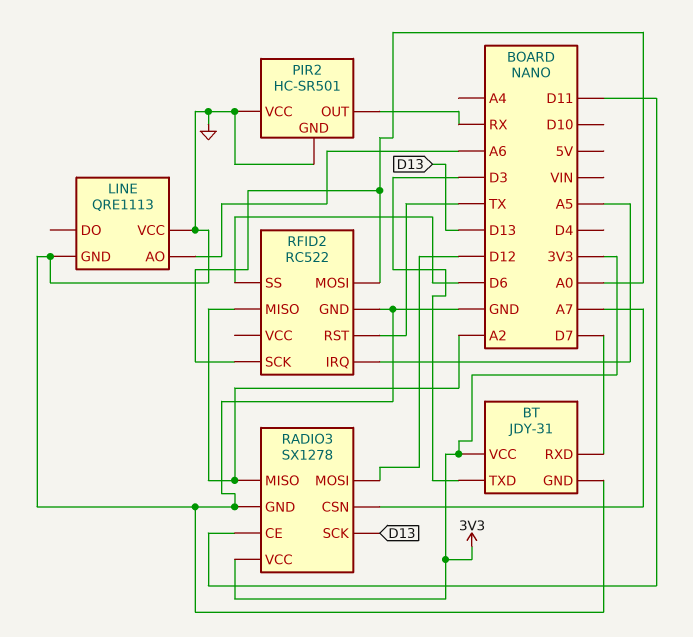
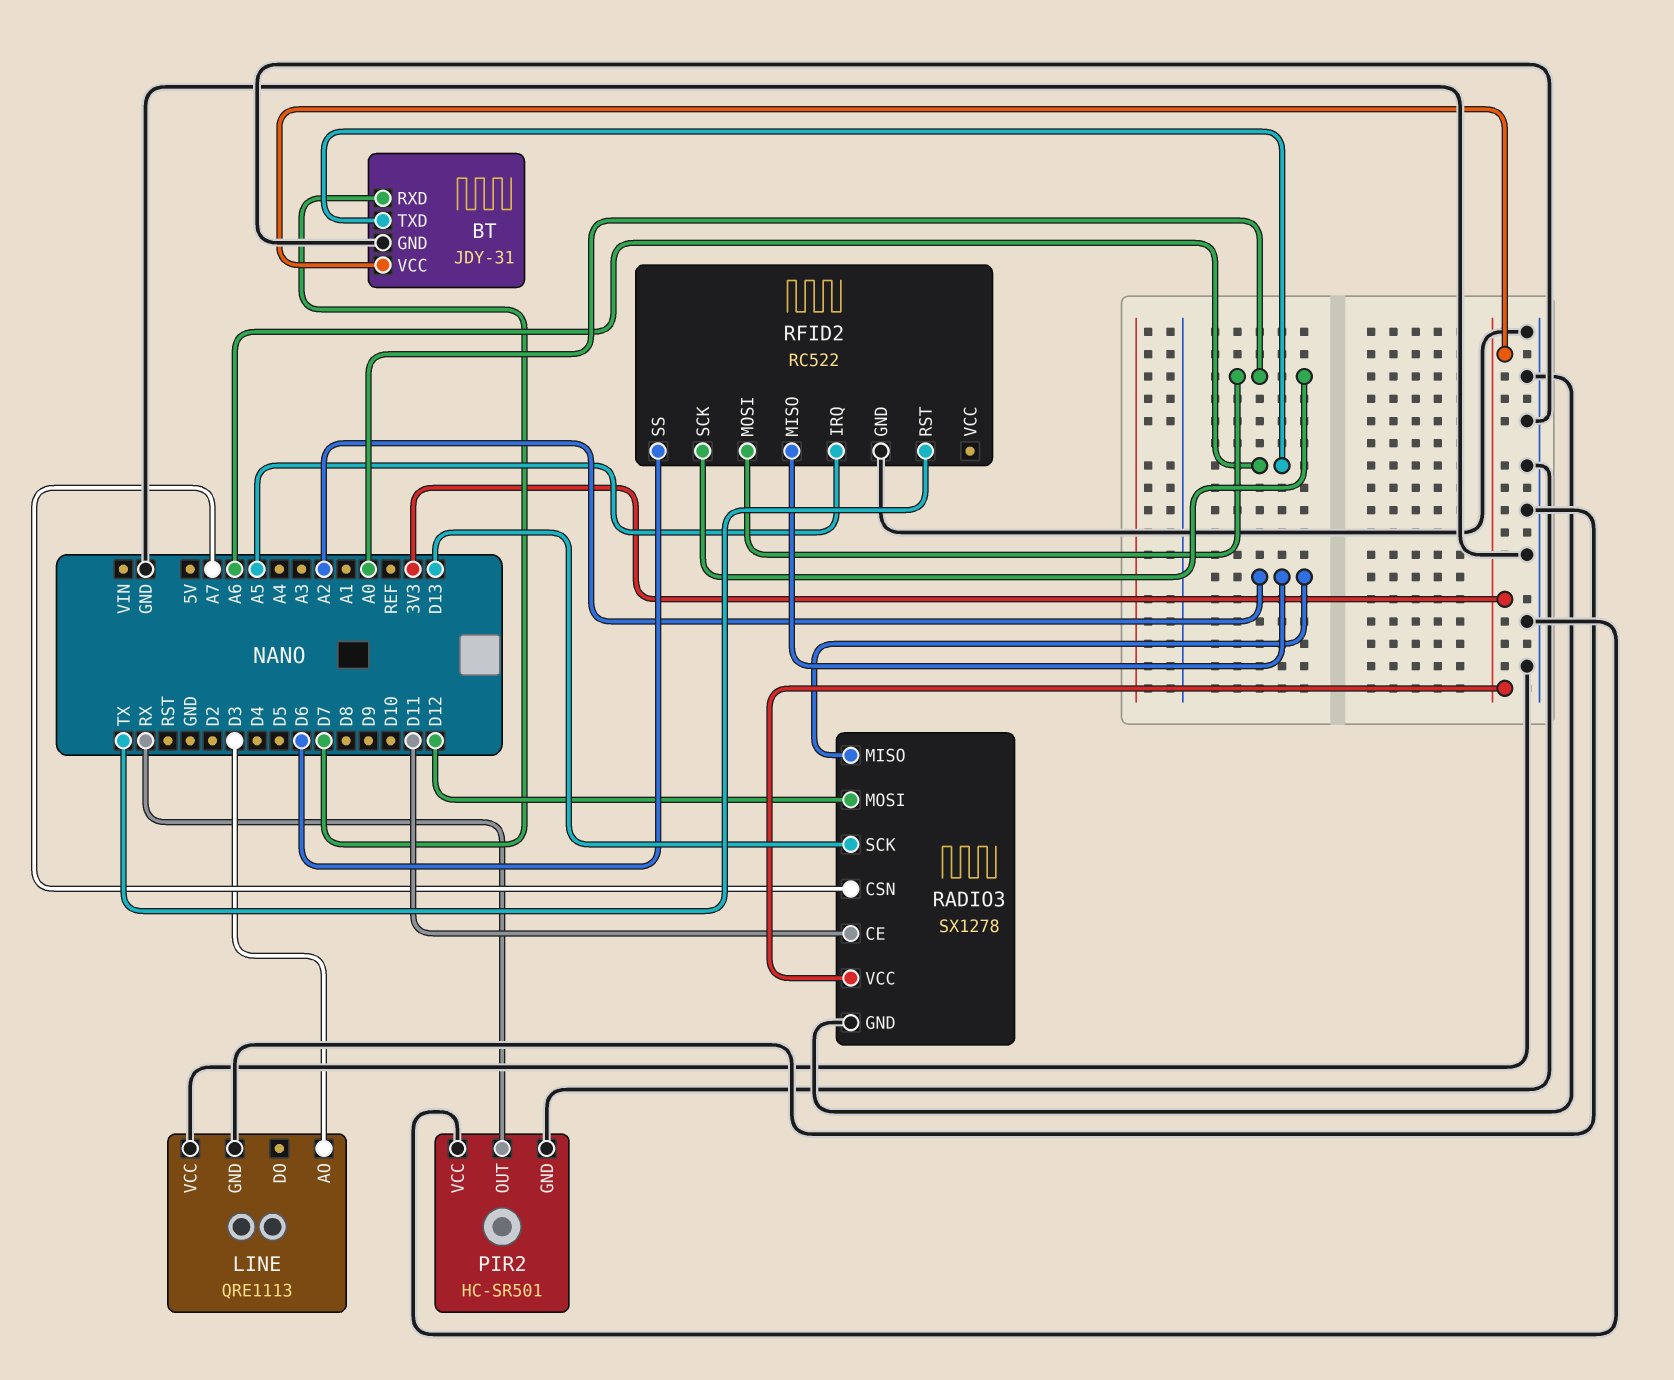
BT pin TXD: D3 -> A6
LINE pin AO: A6 -> D3

